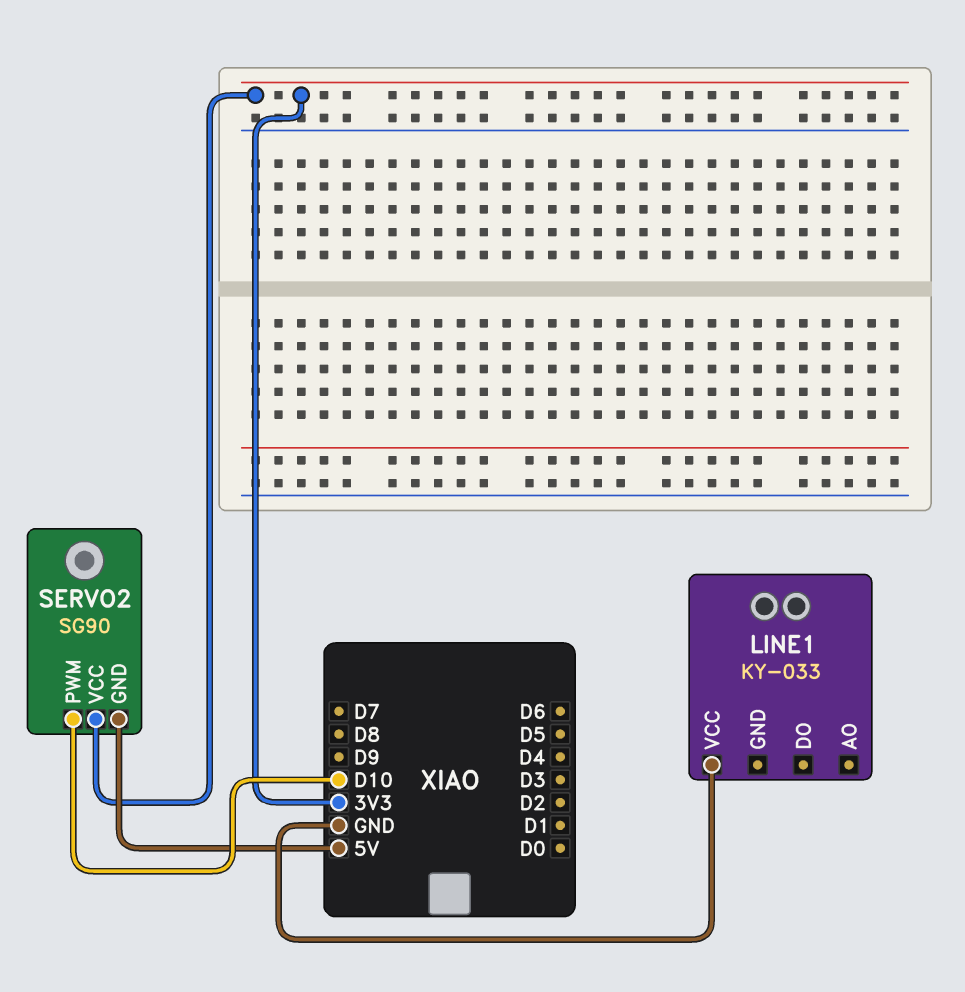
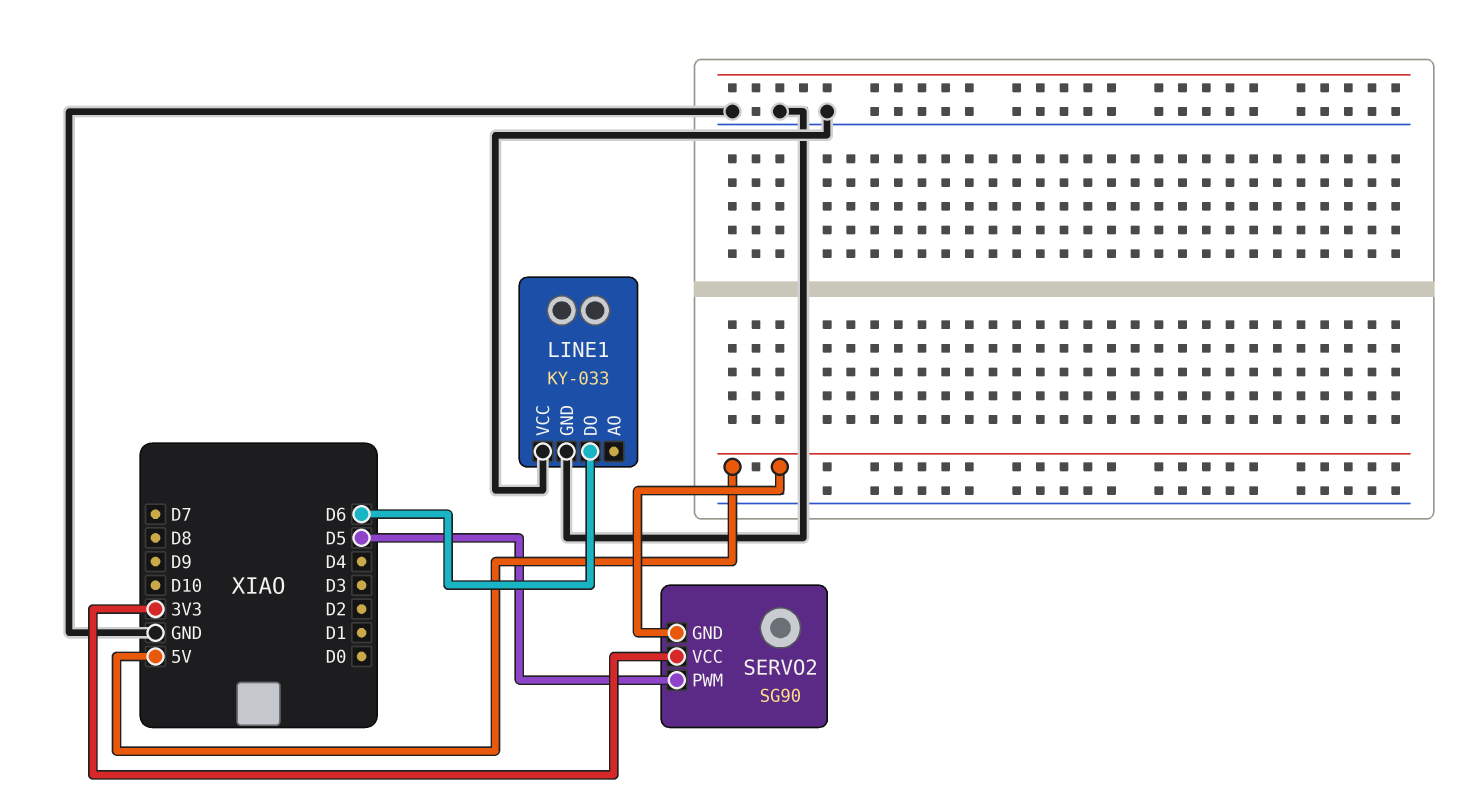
LINE1 pin DO: none -> D6
LINE1 pin GND: none -> GND
SERVO2 pin PWM: D10 -> D5

